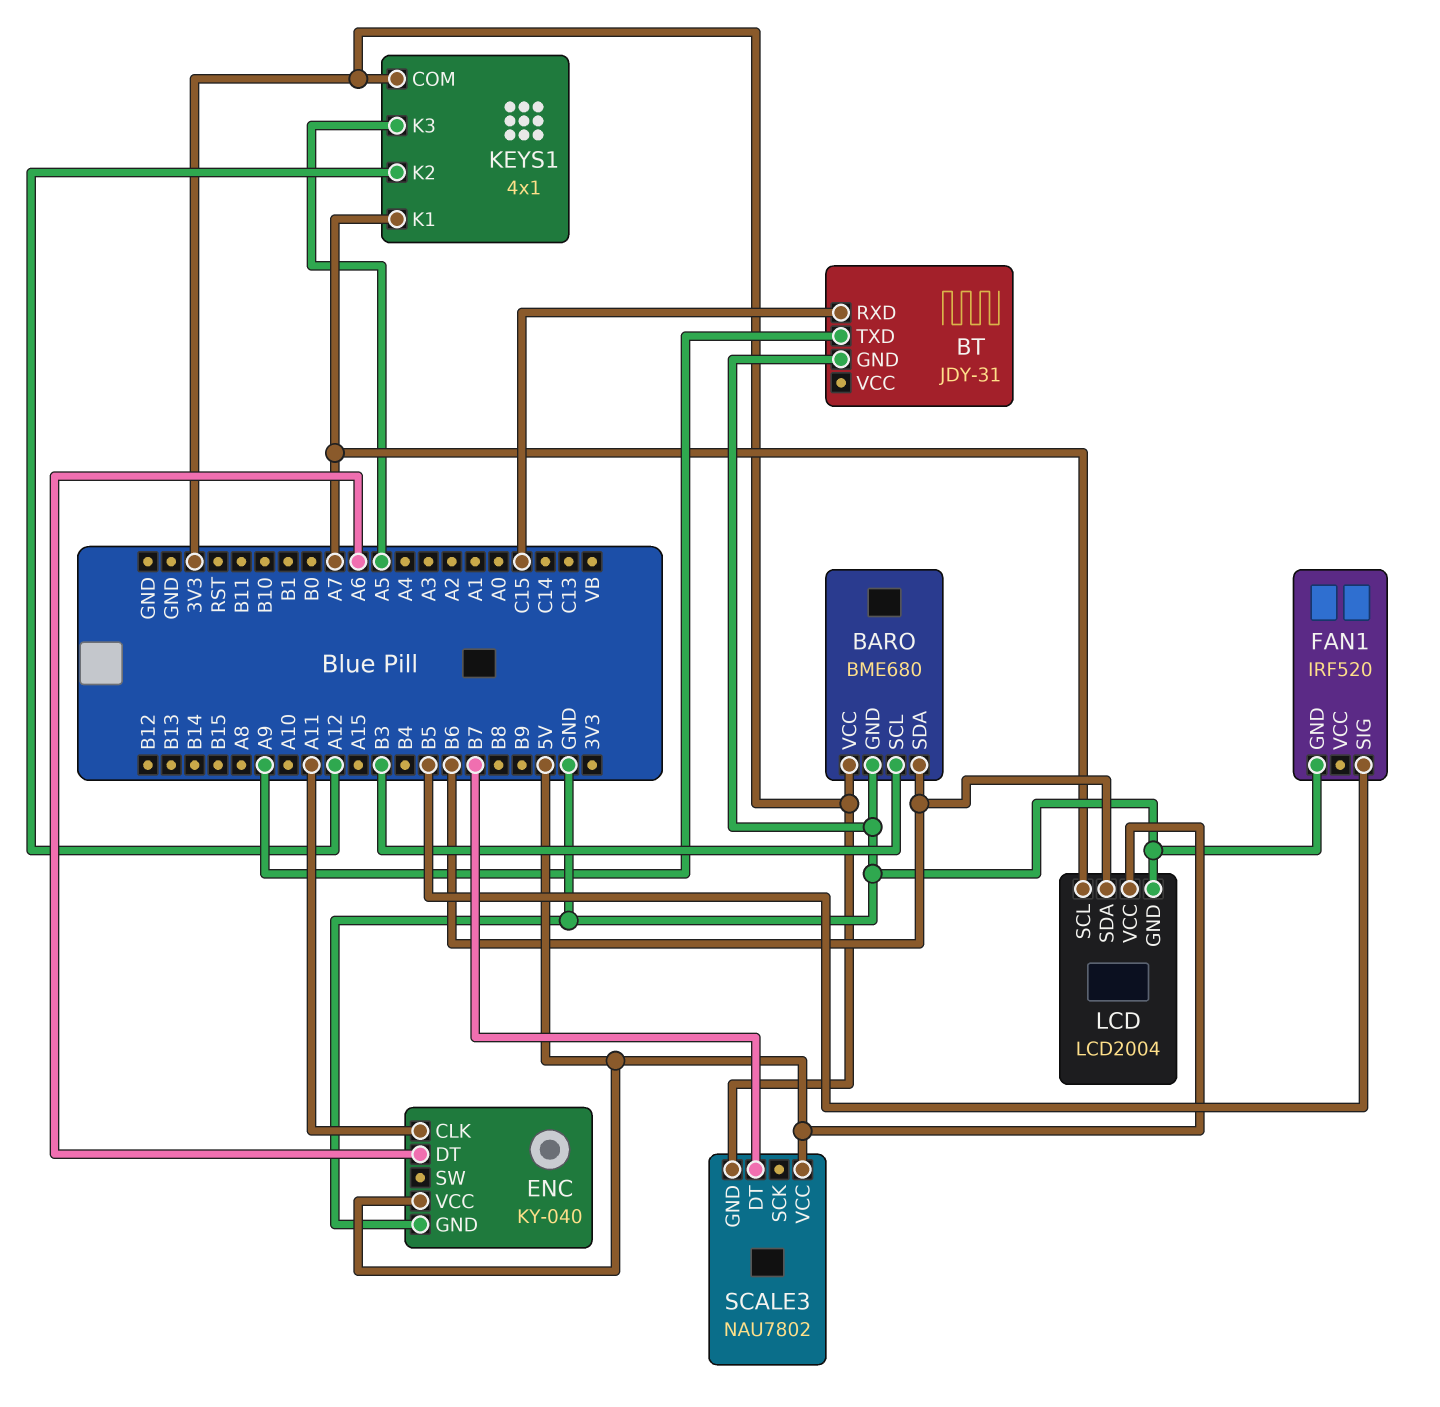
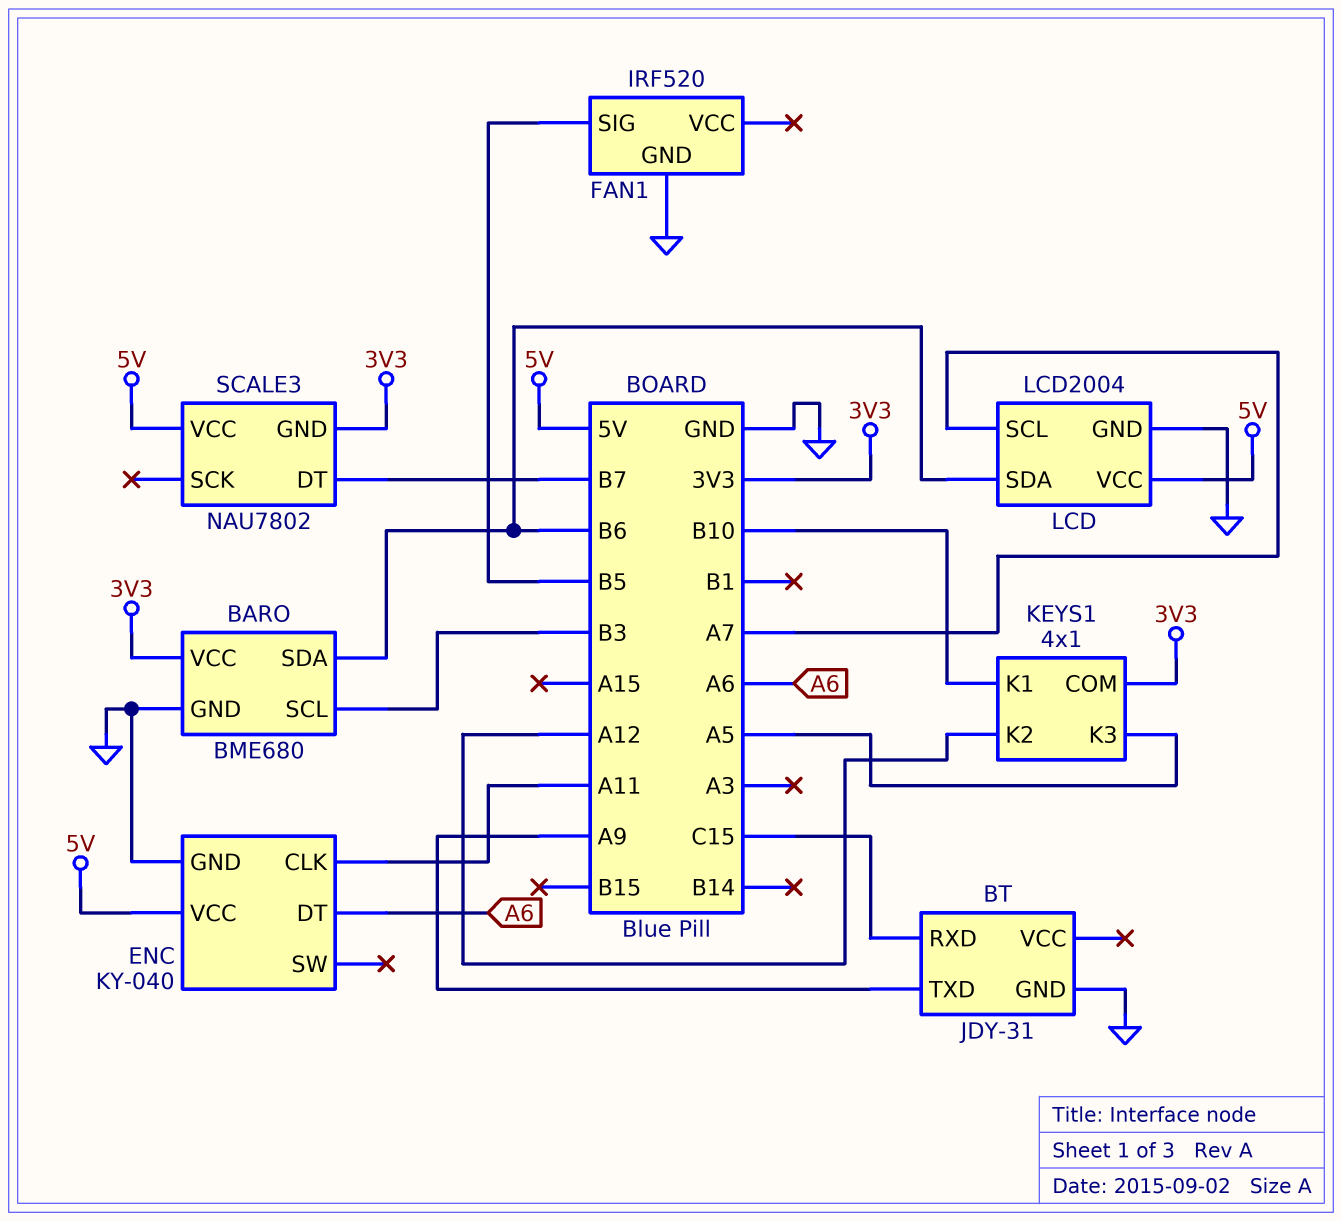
KEYS1 pin K1: A7 -> B10

